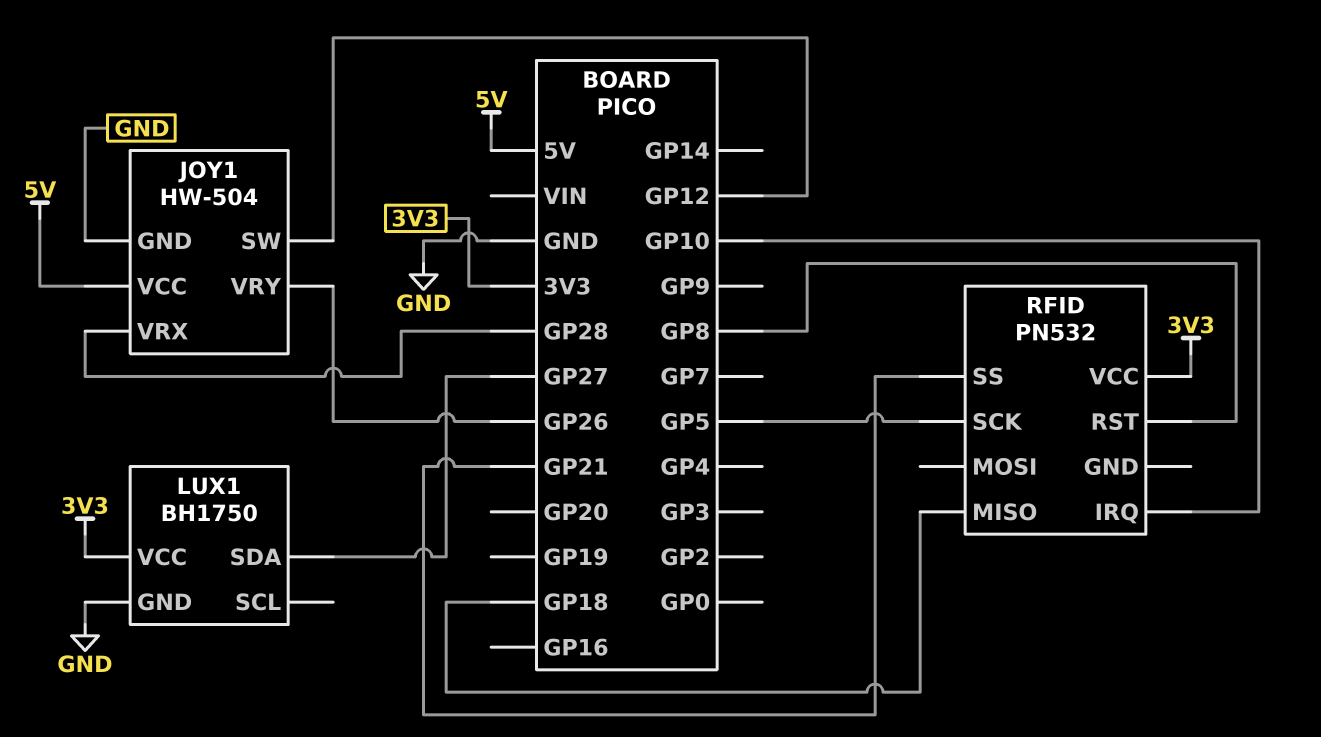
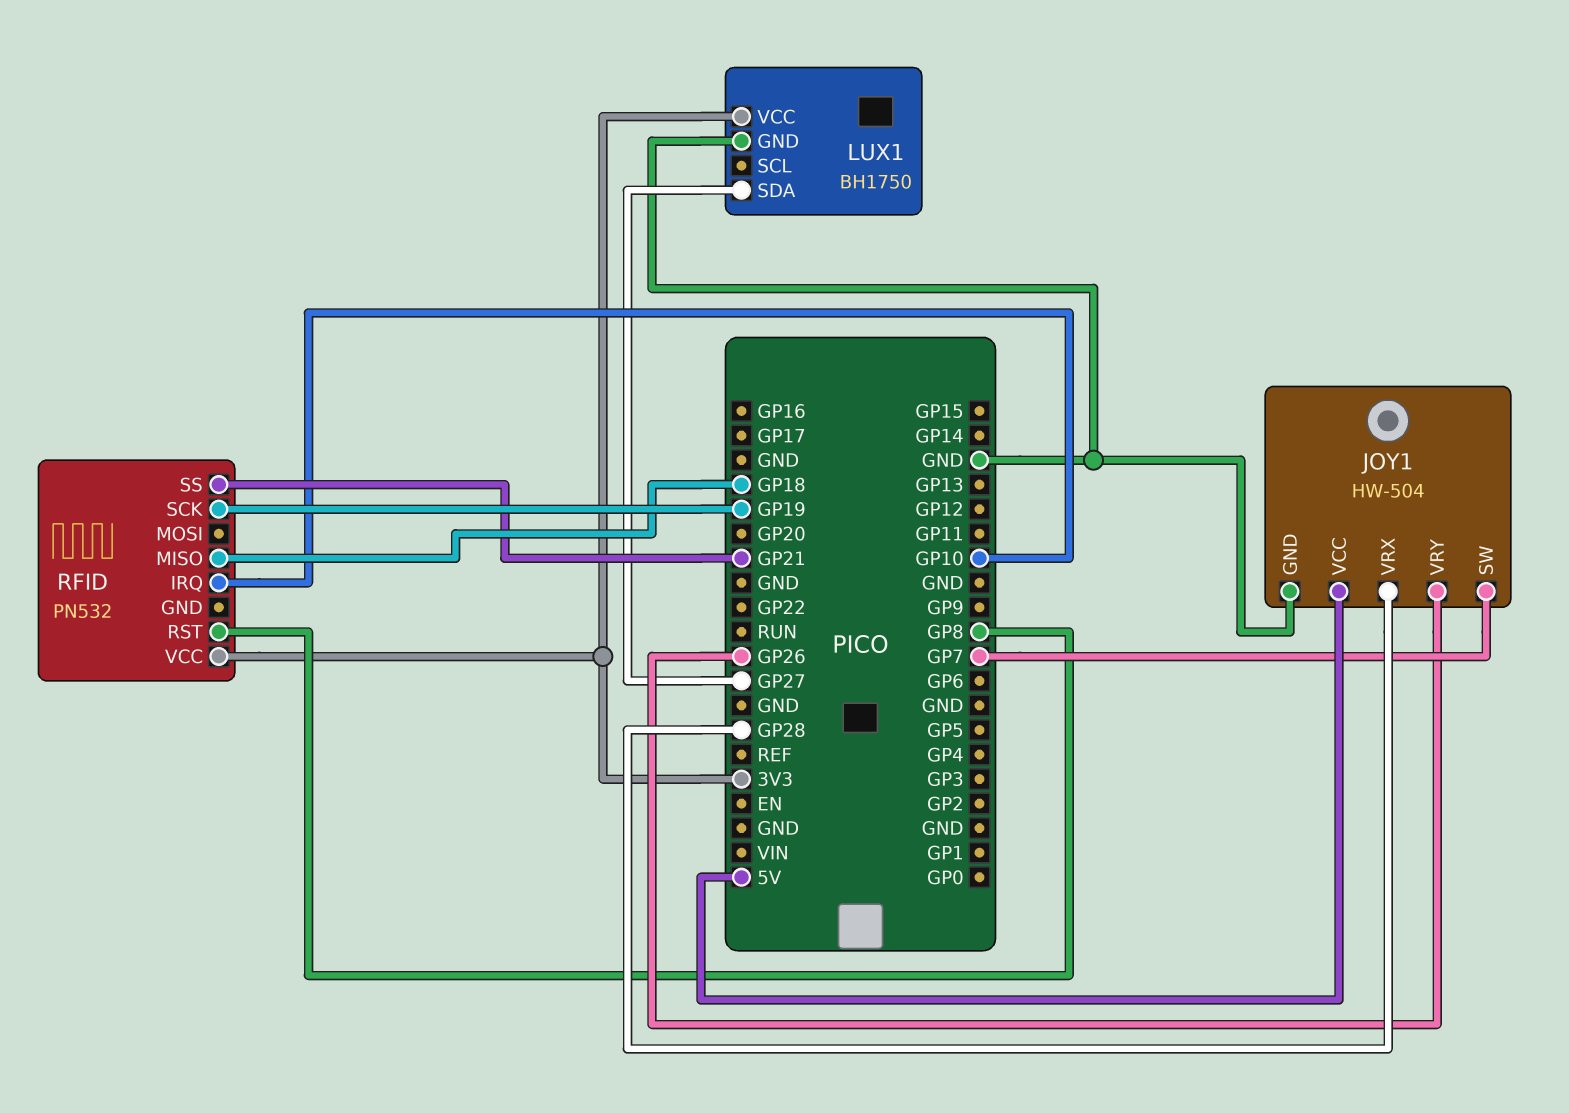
JOY1 pin SW: GP12 -> GP7
RFID pin SCK: GP5 -> GP19

